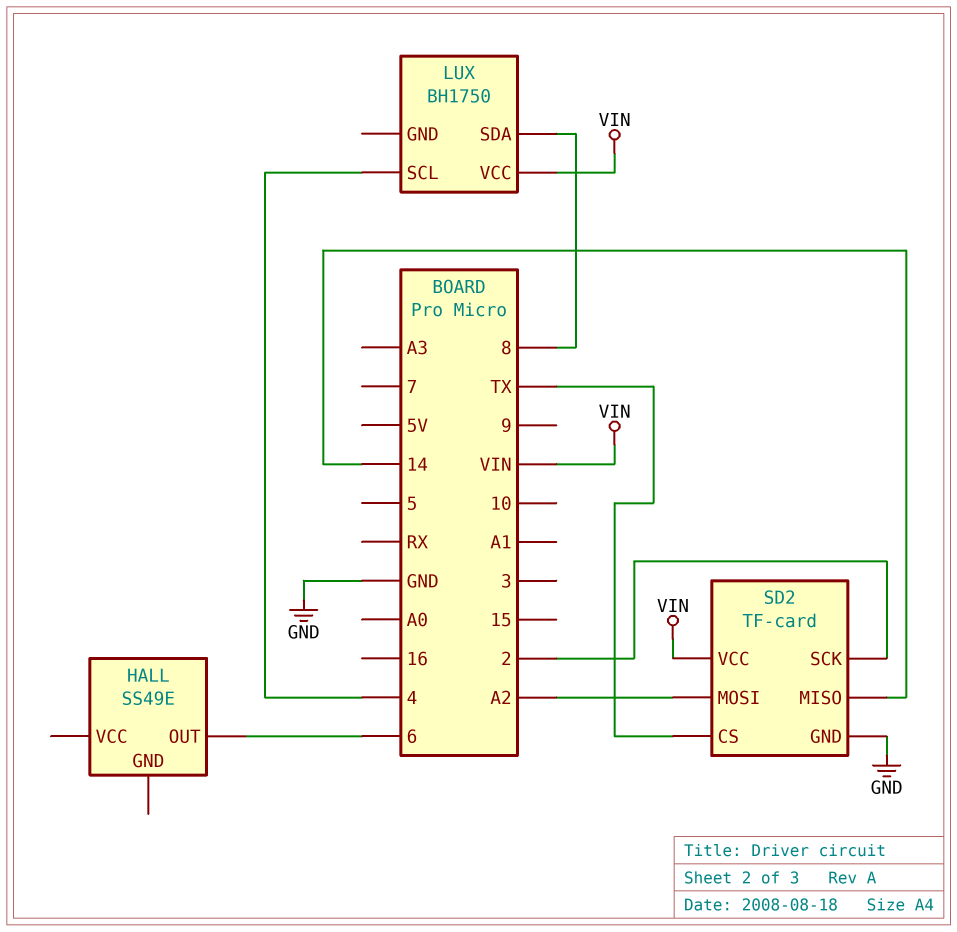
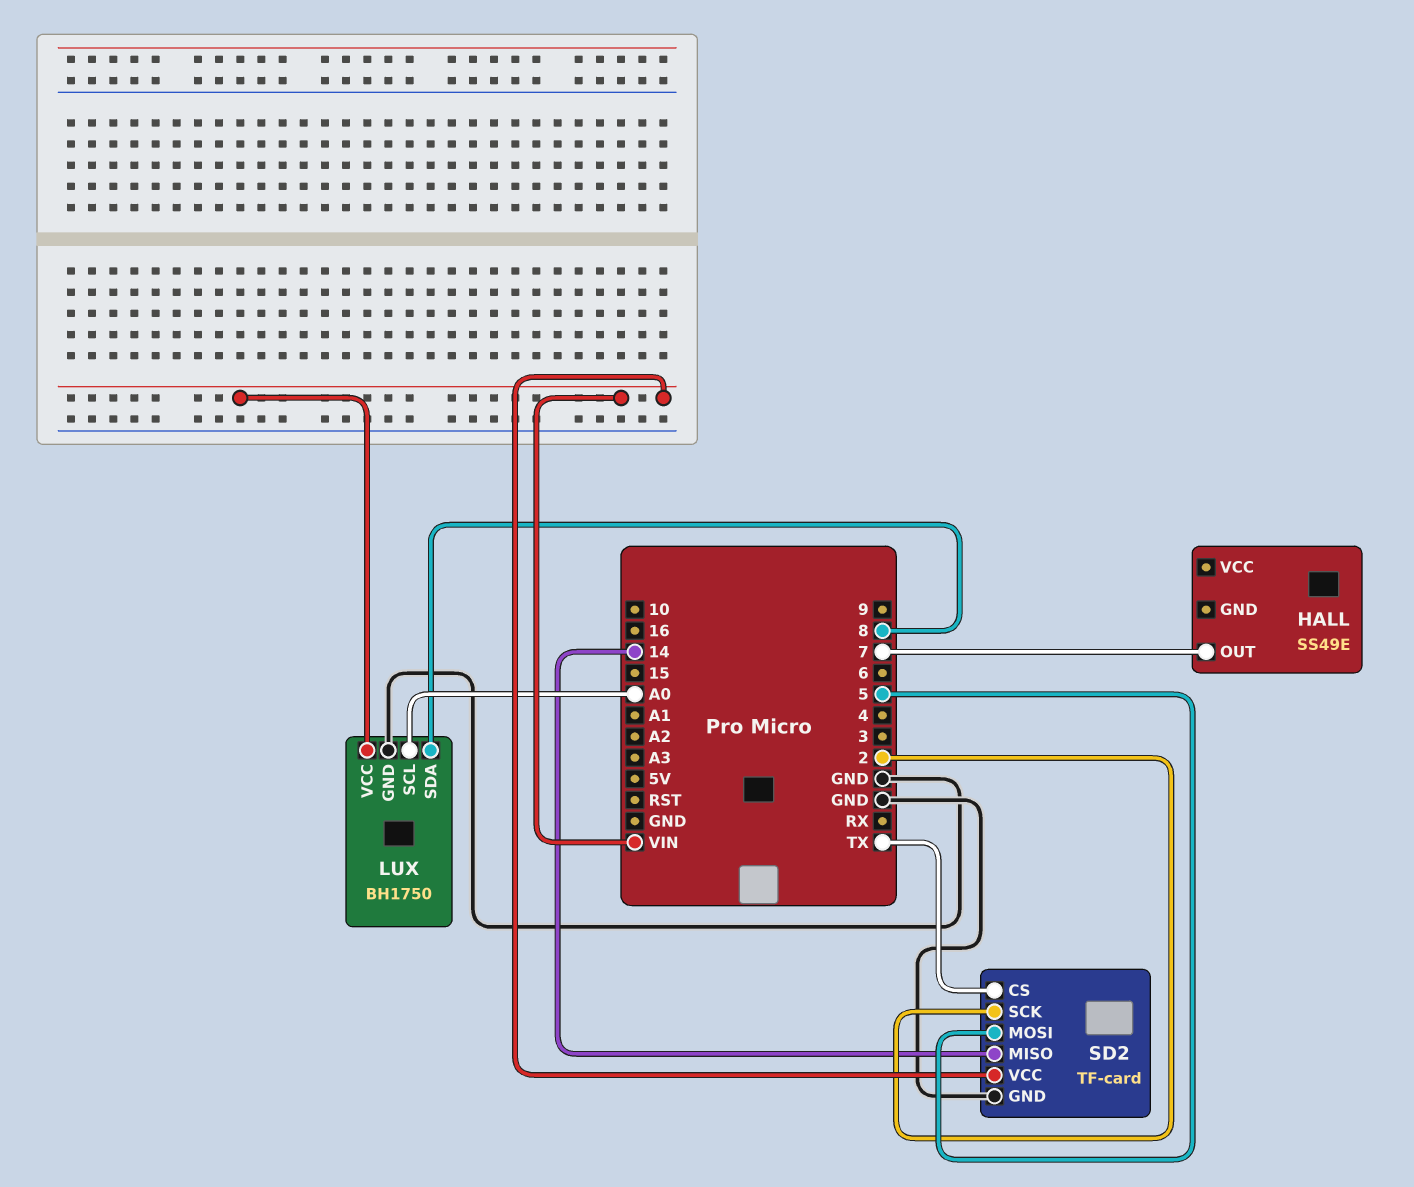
HALL pin OUT: 6 -> 7
LUX pin GND: none -> GND
LUX pin SCL: 4 -> A0
SD2 pin MOSI: A2 -> 5

